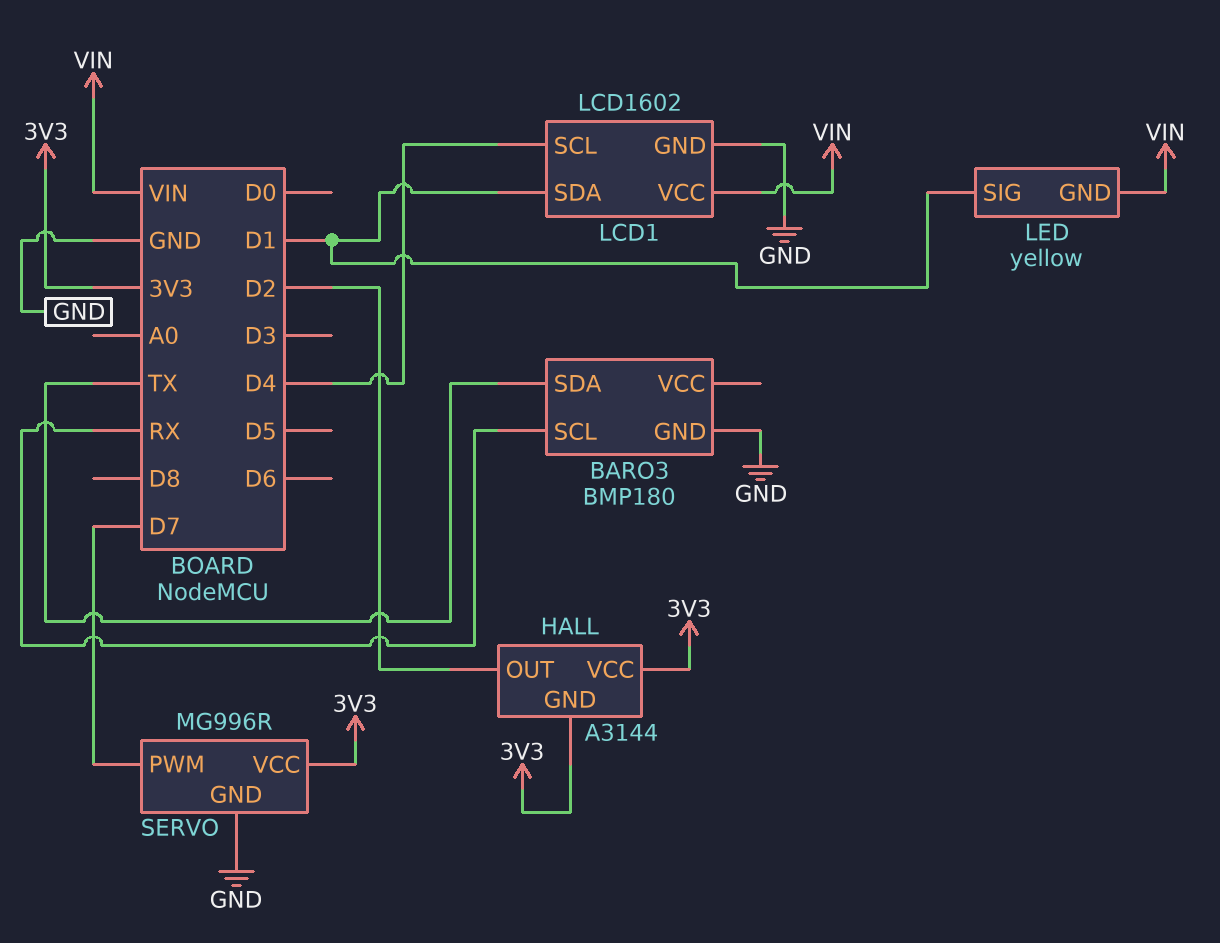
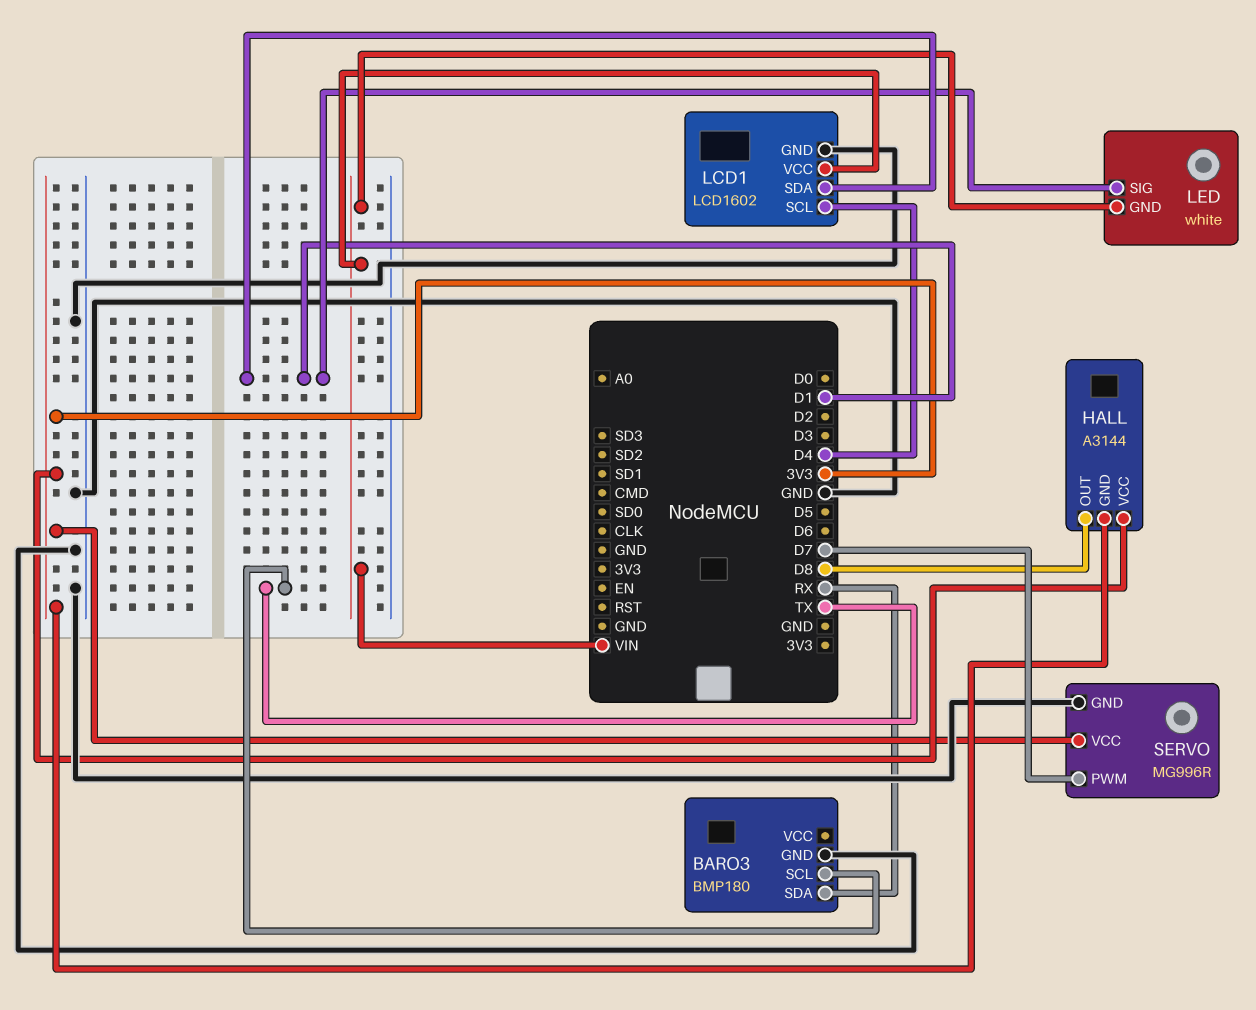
BARO3 pin SCL: RX -> TX
BARO3 pin SDA: TX -> RX
HALL pin OUT: D2 -> D8
LED: yellow -> white

